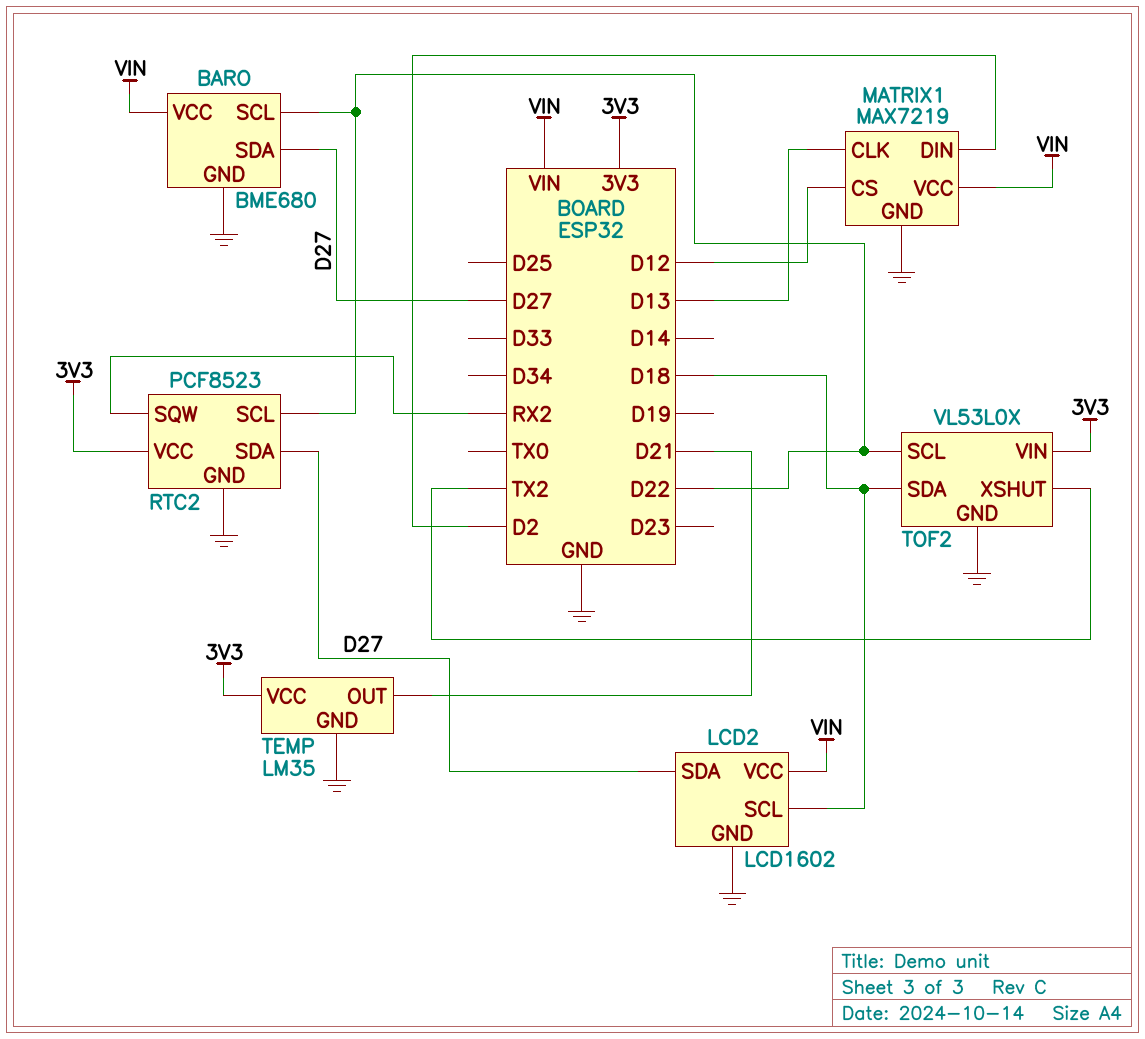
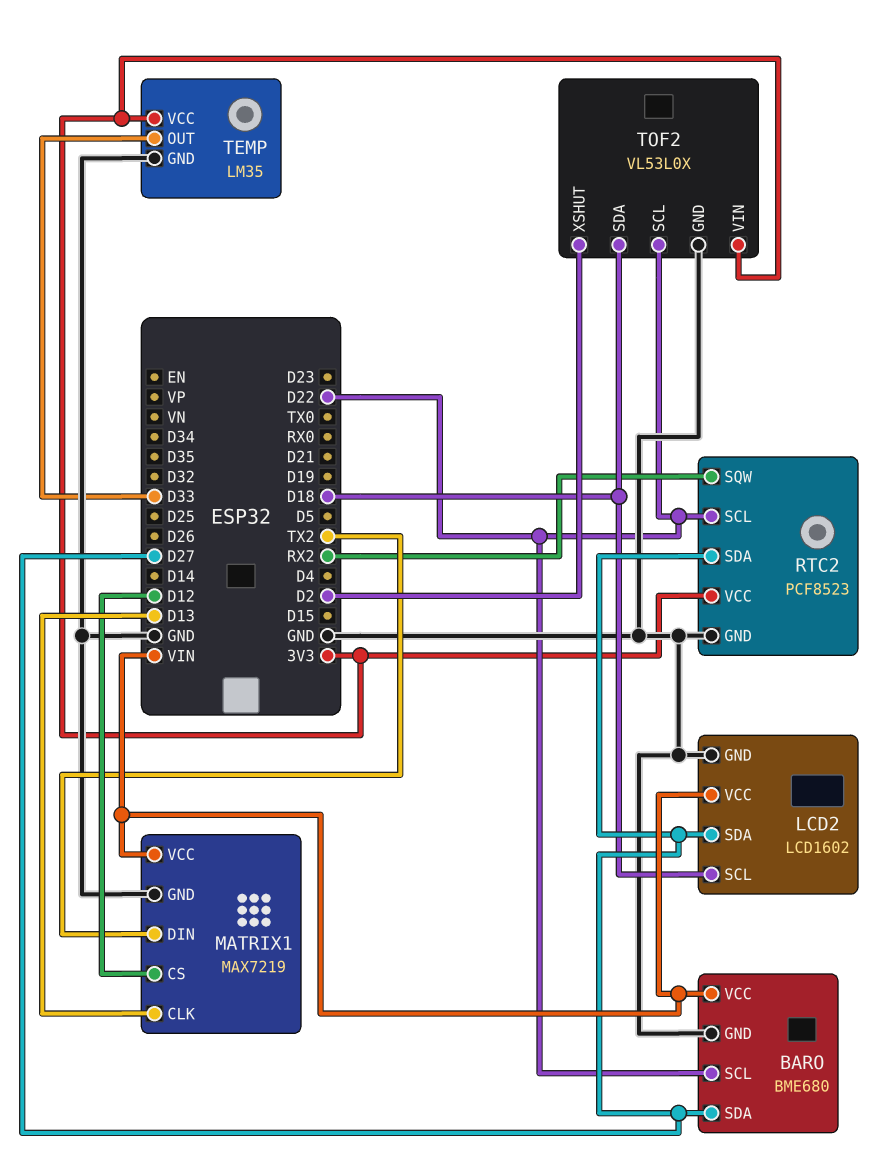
MATRIX1 pin DIN: D2 -> TX2
TEMP pin OUT: D21 -> D33
TOF2 pin XSHUT: TX2 -> D2

